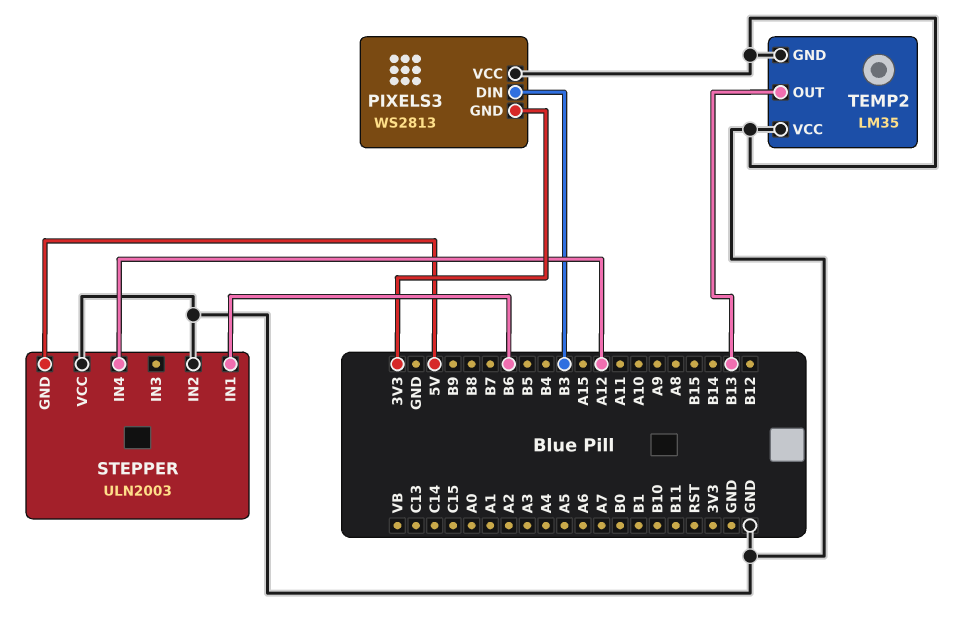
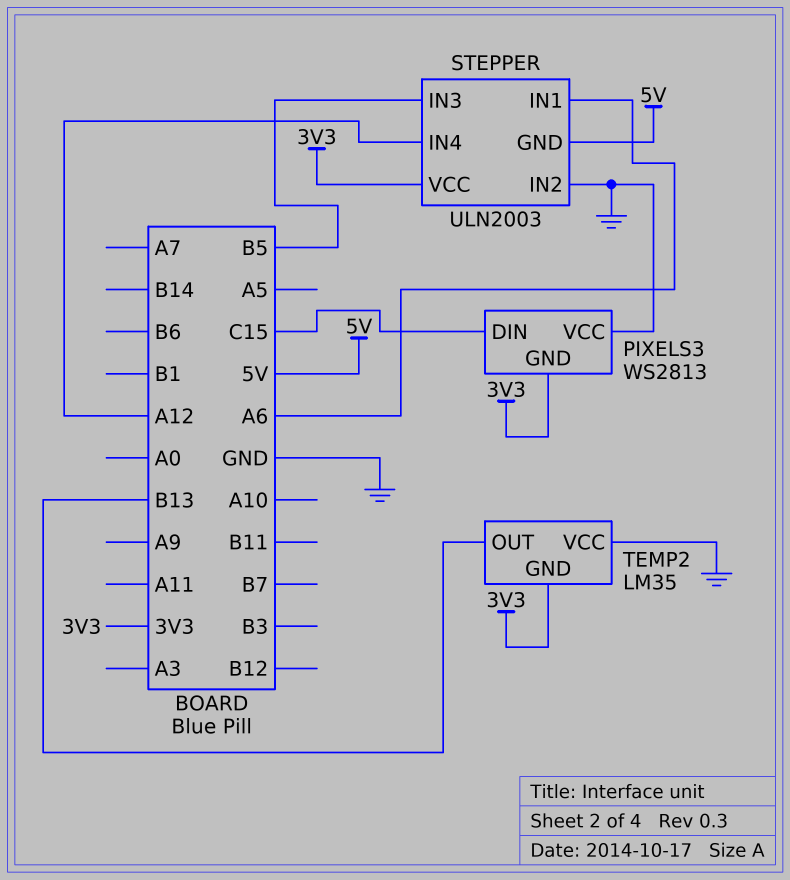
PIXELS3 pin DIN: B3 -> C15
STEPPER pin IN1: B6 -> A6
STEPPER pin IN3: none -> B5
STEPPER pin VCC: GND -> 3V3
TEMP2 pin GND: GND -> 3V3

